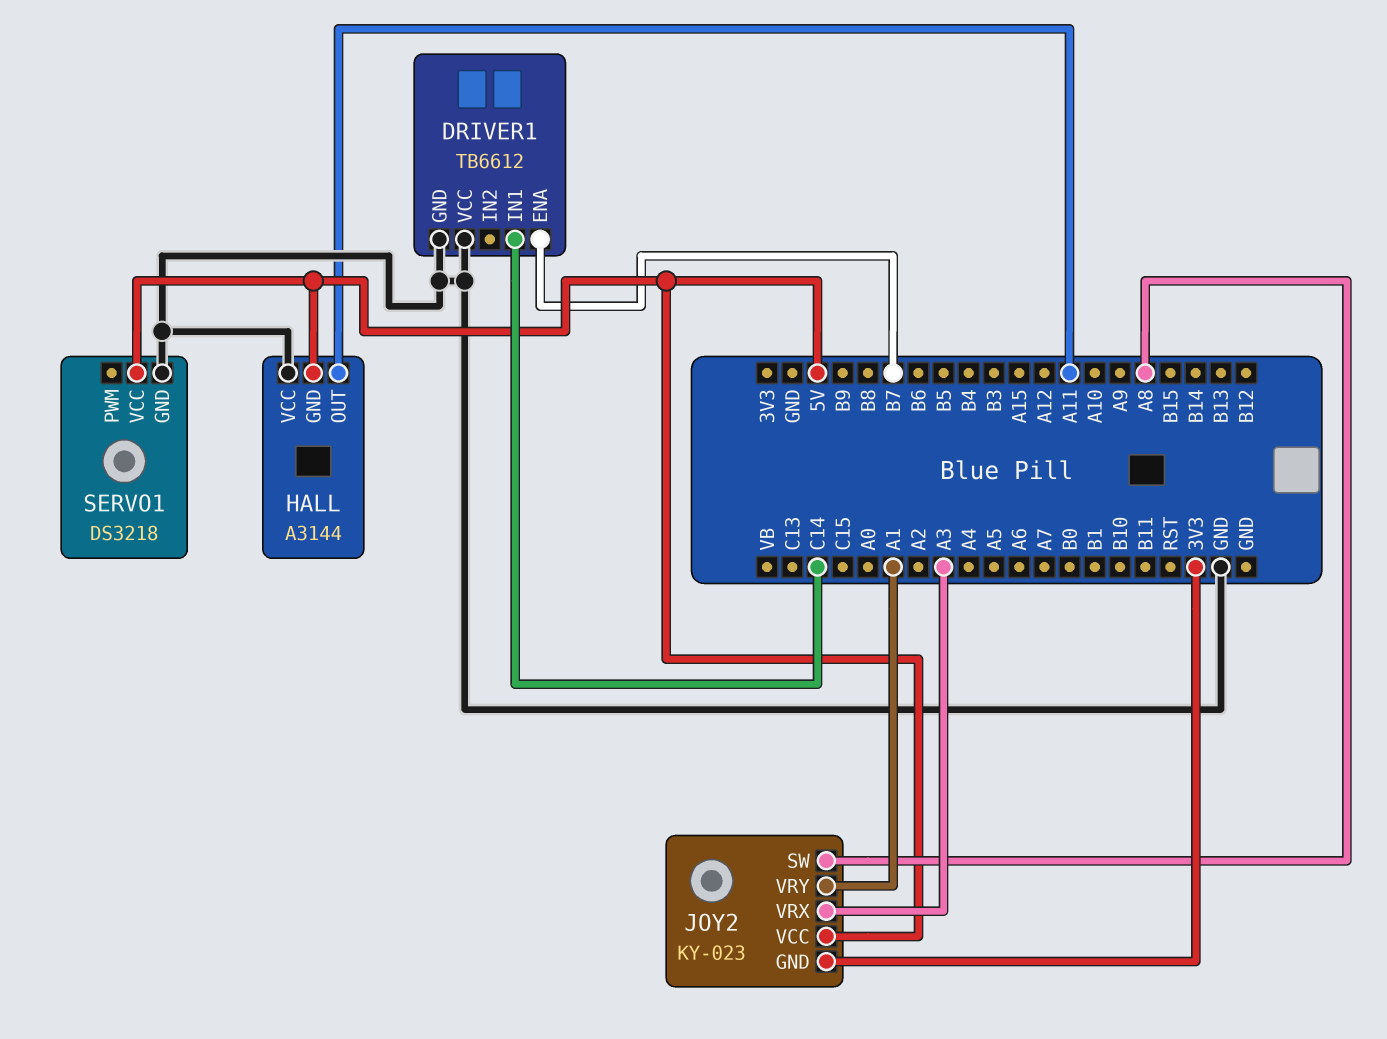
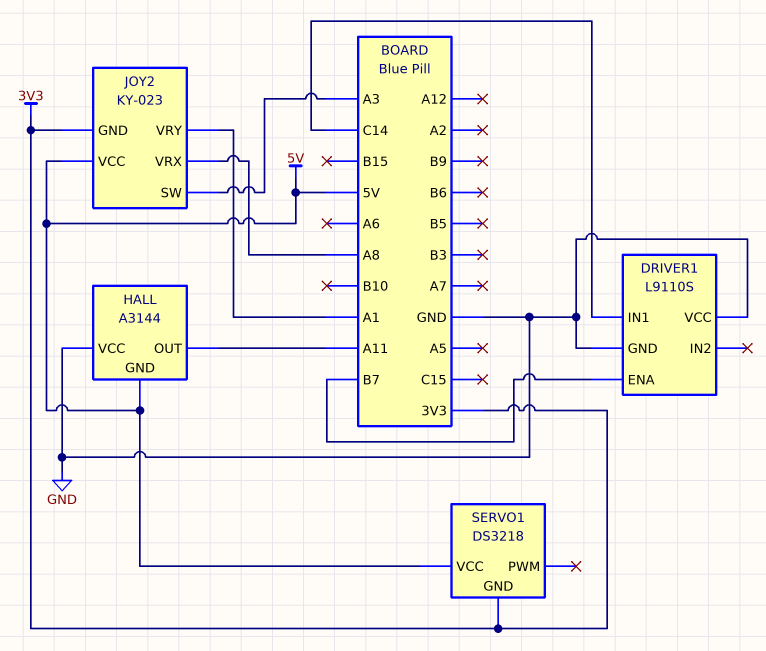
DRIVER1: TB6612 -> L9110S
JOY2 pin SW: A8 -> A3
JOY2 pin VRX: A3 -> A8
SERVO1 pin GND: GND -> 3V3

